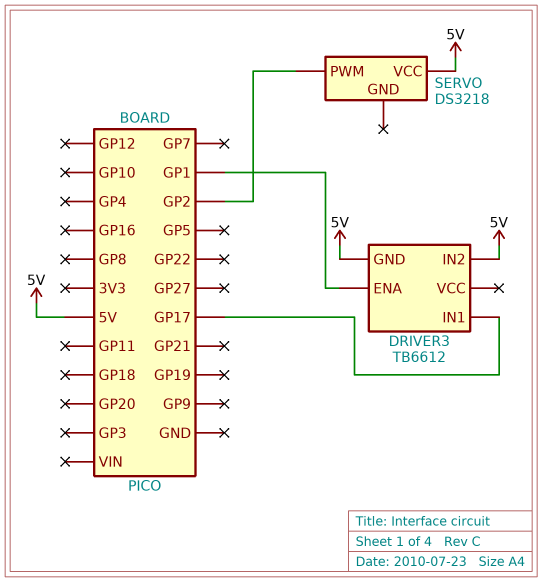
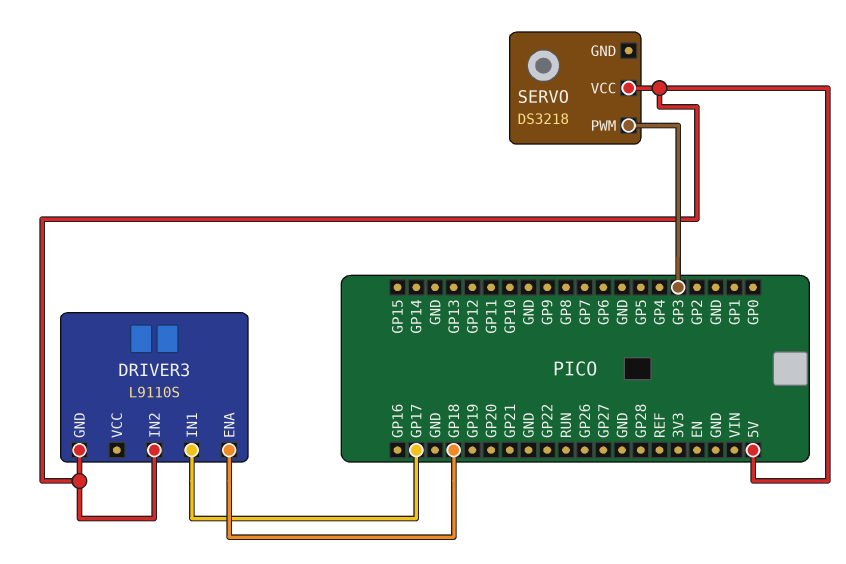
DRIVER3: TB6612 -> L9110S
DRIVER3 pin ENA: GP1 -> GP18
SERVO pin PWM: GP2 -> GP3

